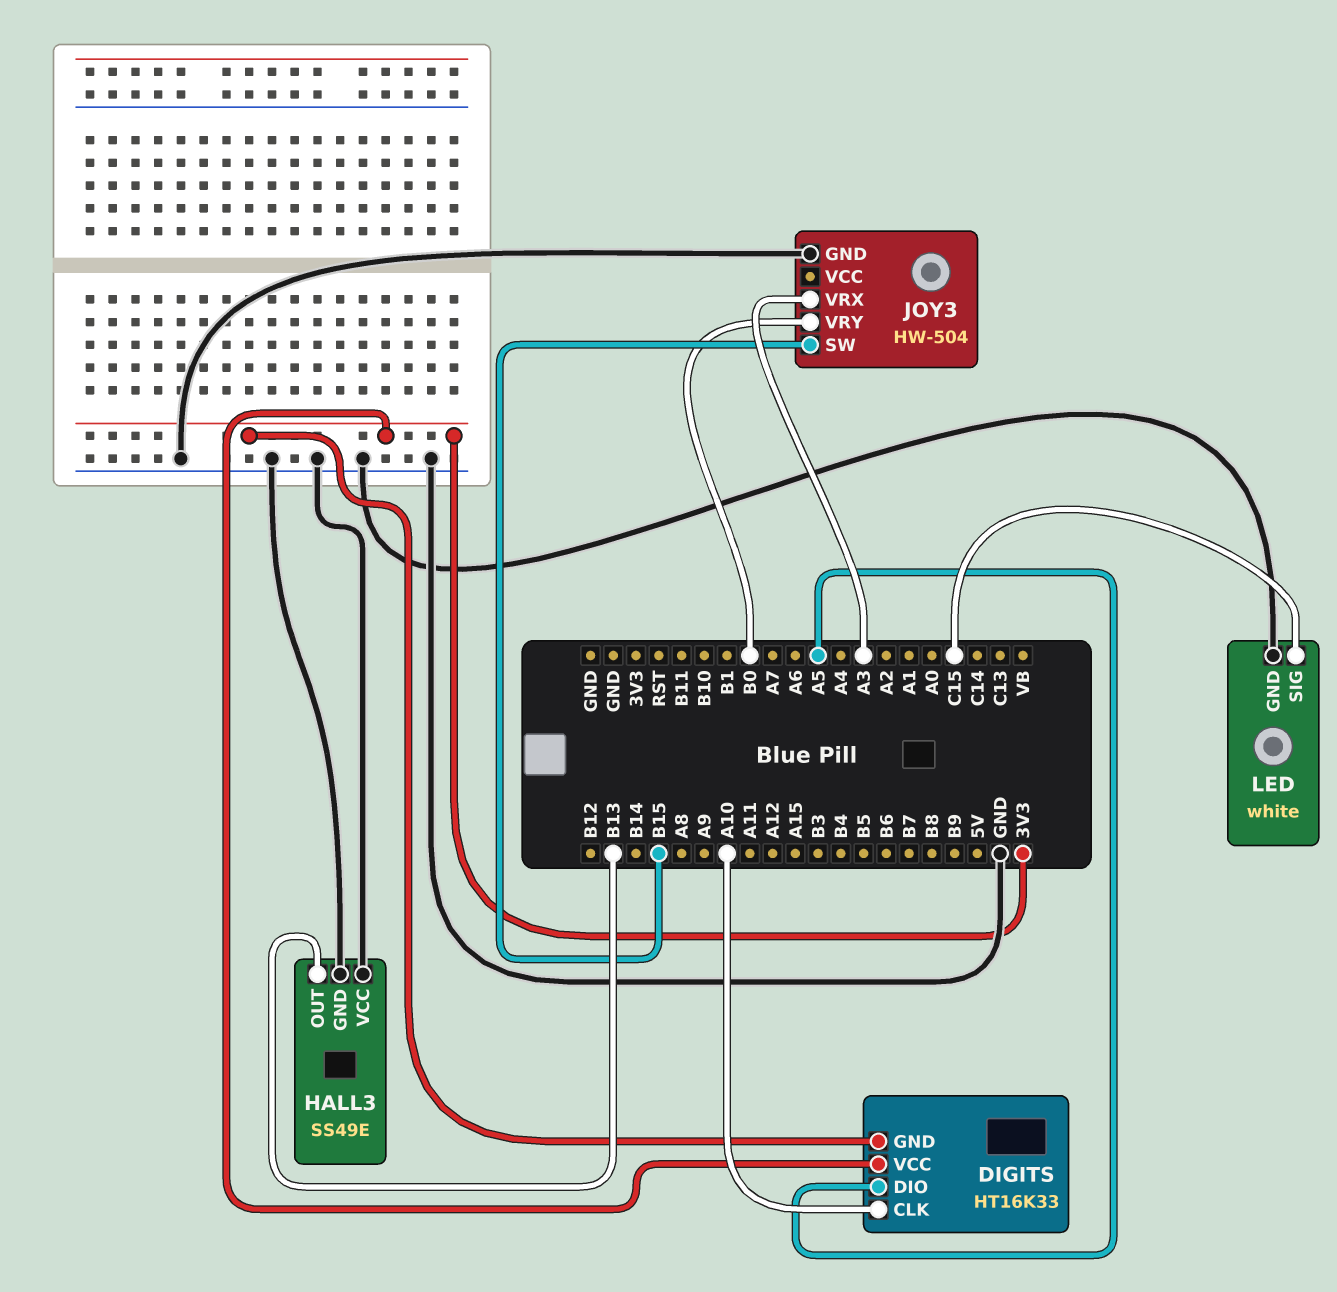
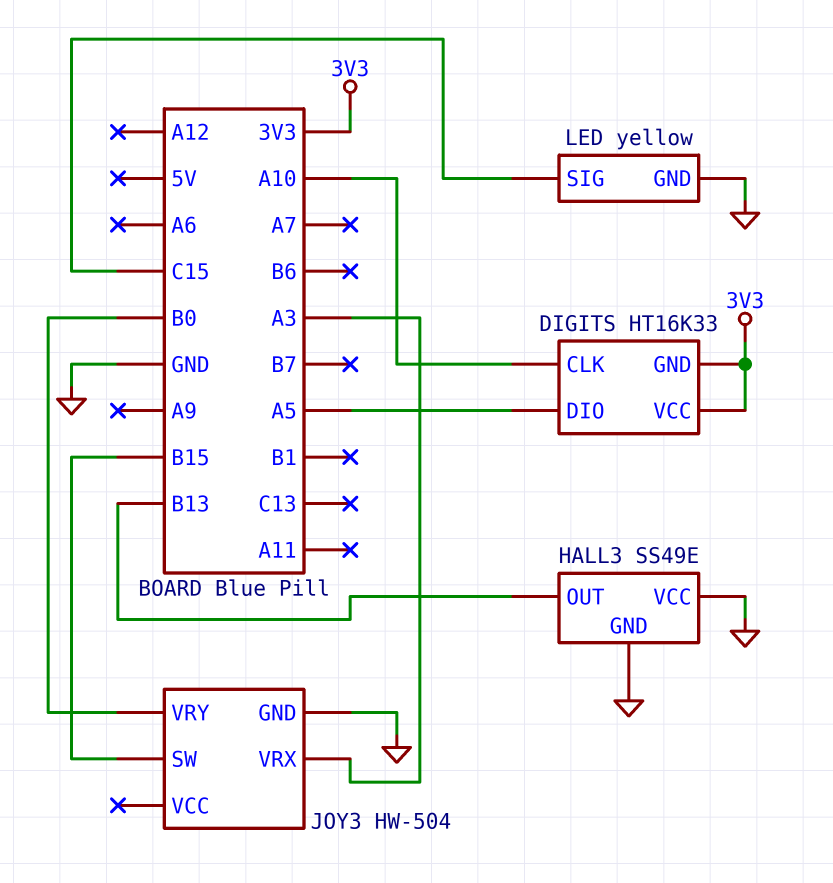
LED: white -> yellow

